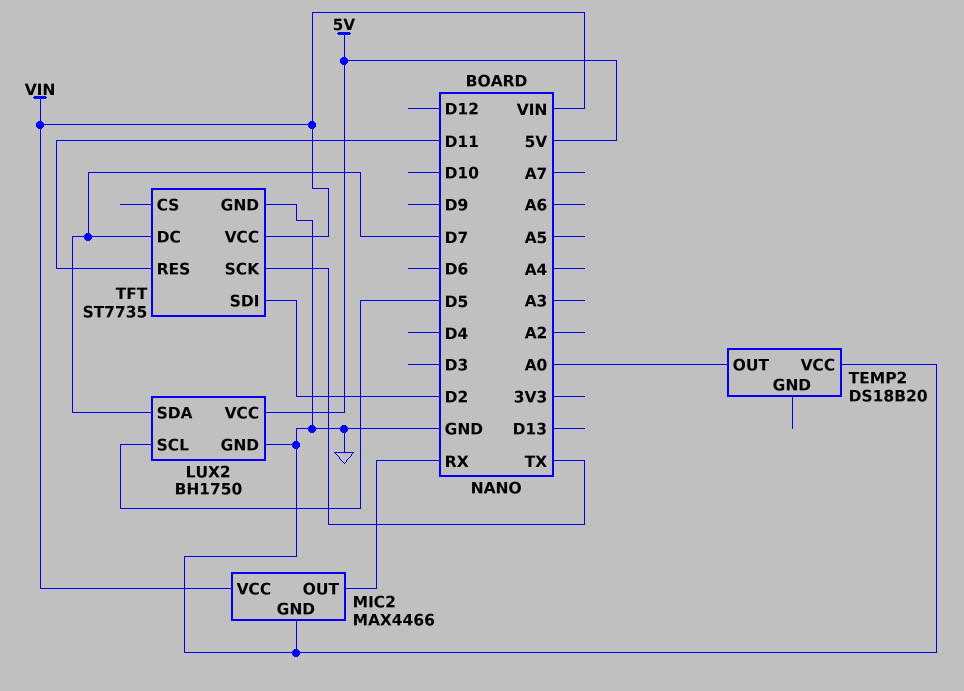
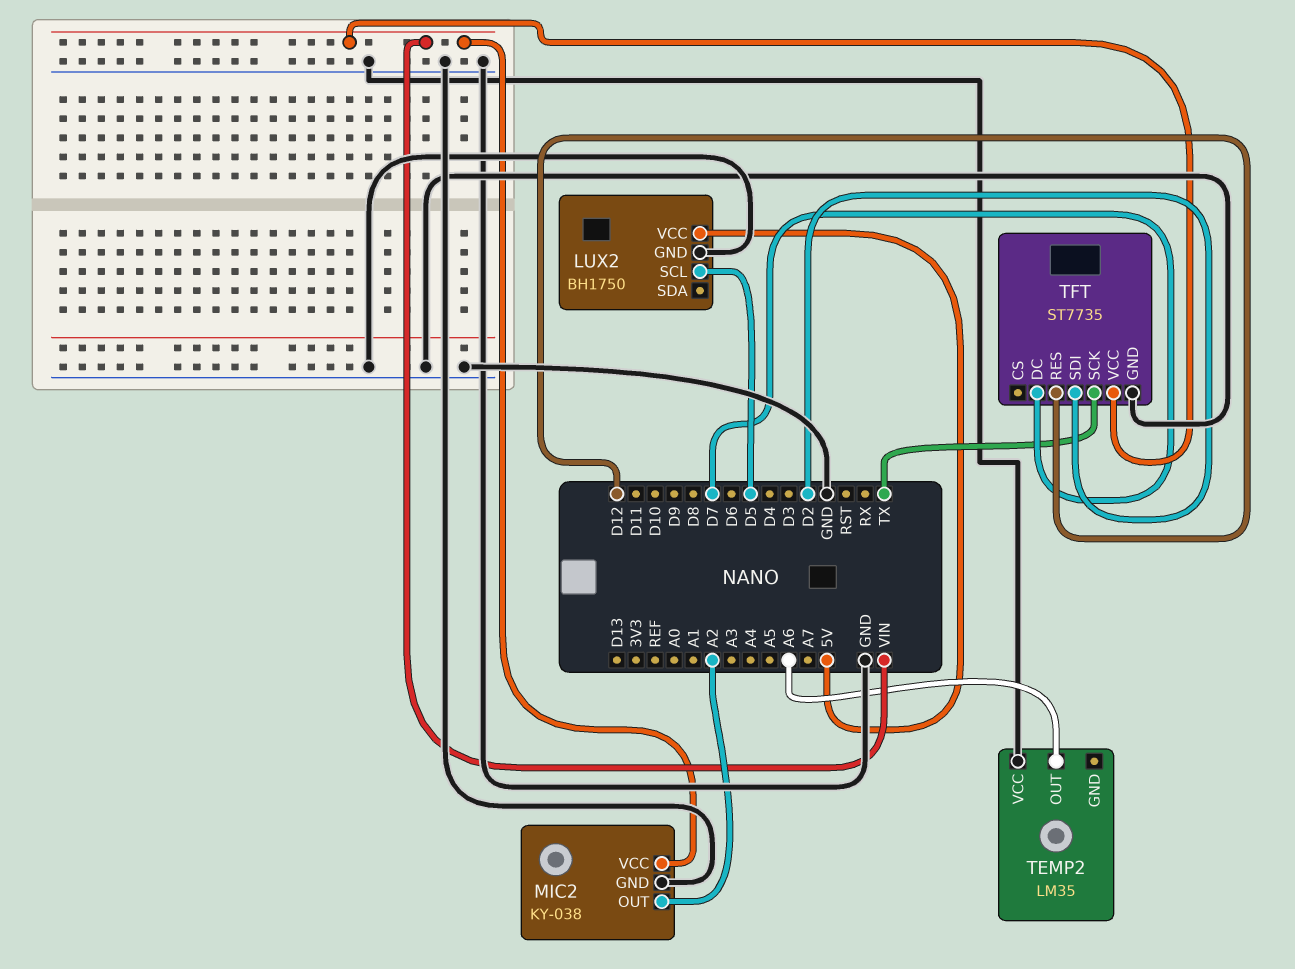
LUX2 pin SDA: D7 -> none
MIC2: MAX4466 -> KY-038
MIC2 pin OUT: RX -> A2
TEMP2: DS18B20 -> LM35
TEMP2 pin OUT: A0 -> A6
TFT pin RES: D11 -> D12

